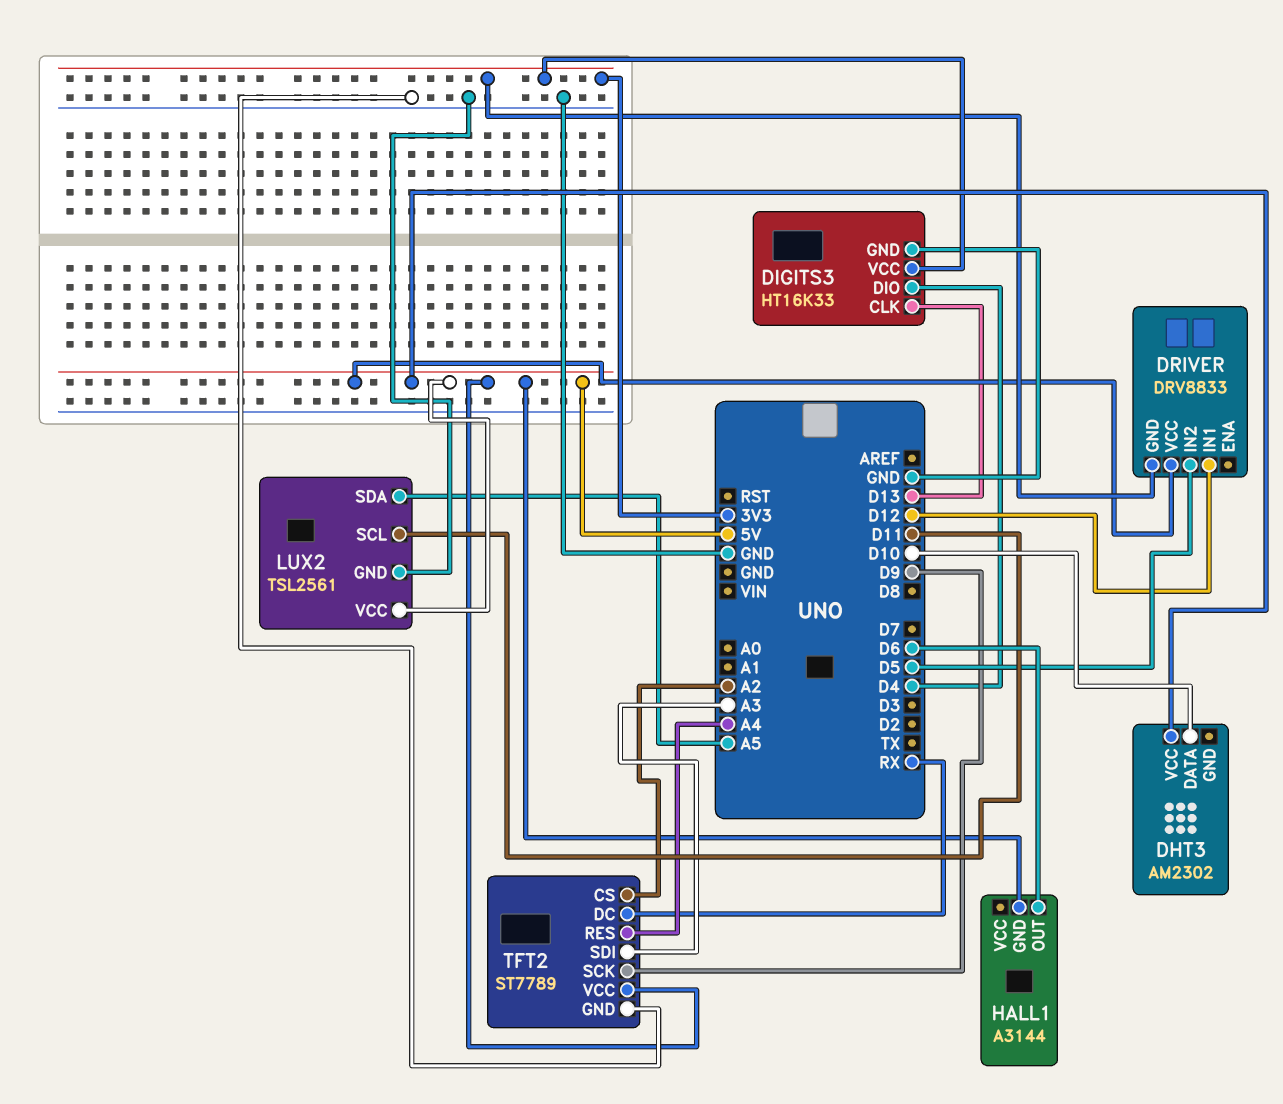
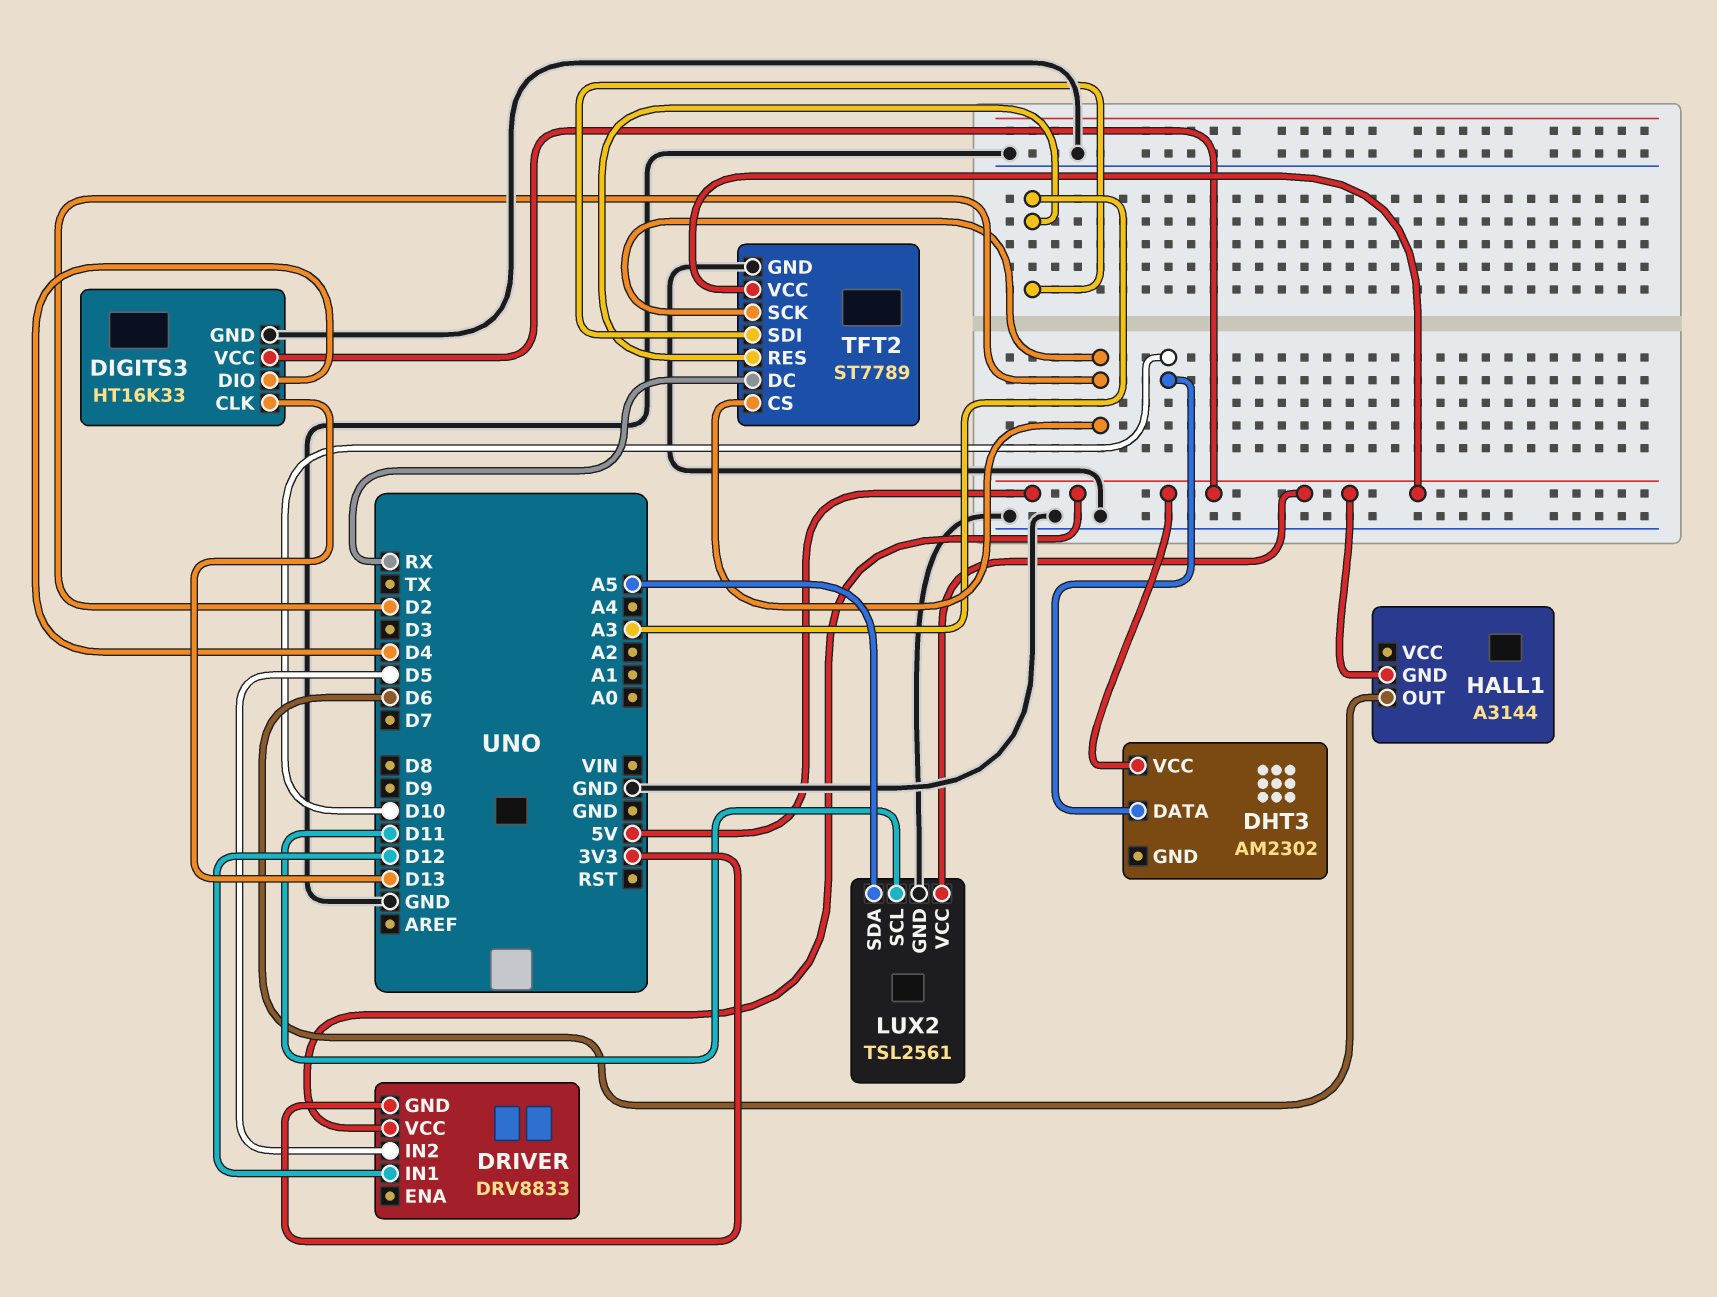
DIGITS3 pin VCC: 3V3 -> 5V
TFT2 pin CS: A2 -> D2
TFT2 pin RES: A4 -> A3
TFT2 pin SCK: D9 -> D2

